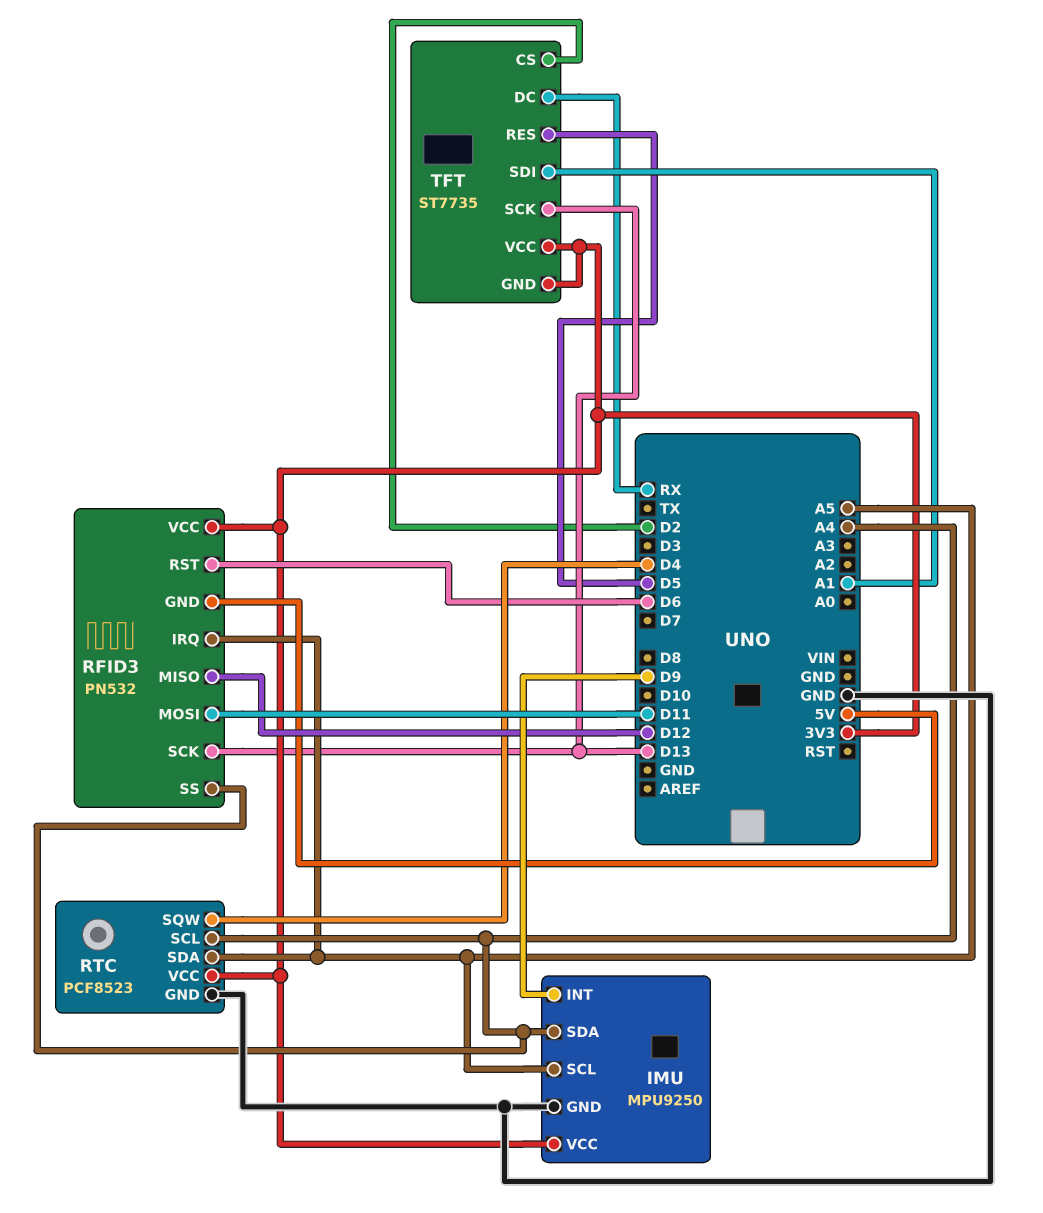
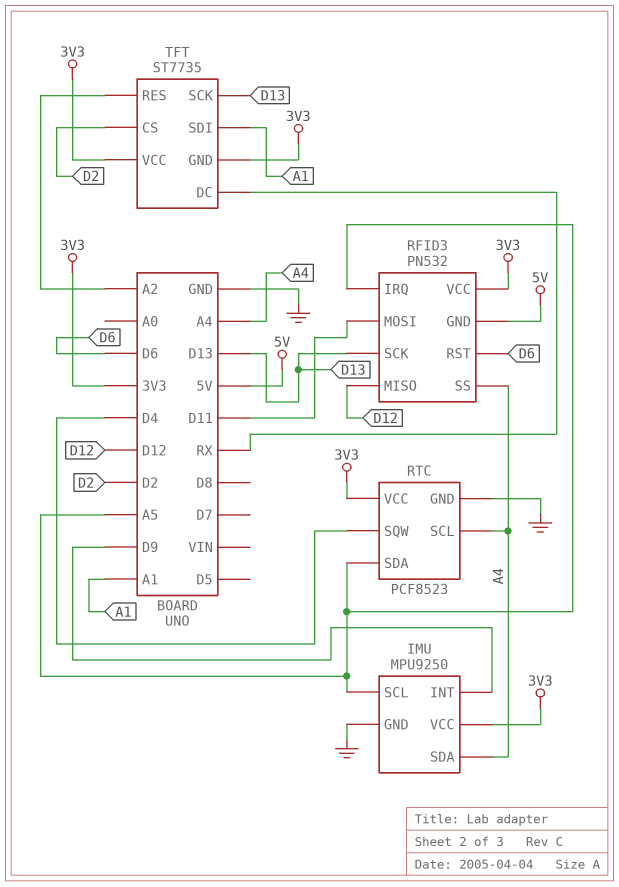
TFT pin RES: D5 -> A2

